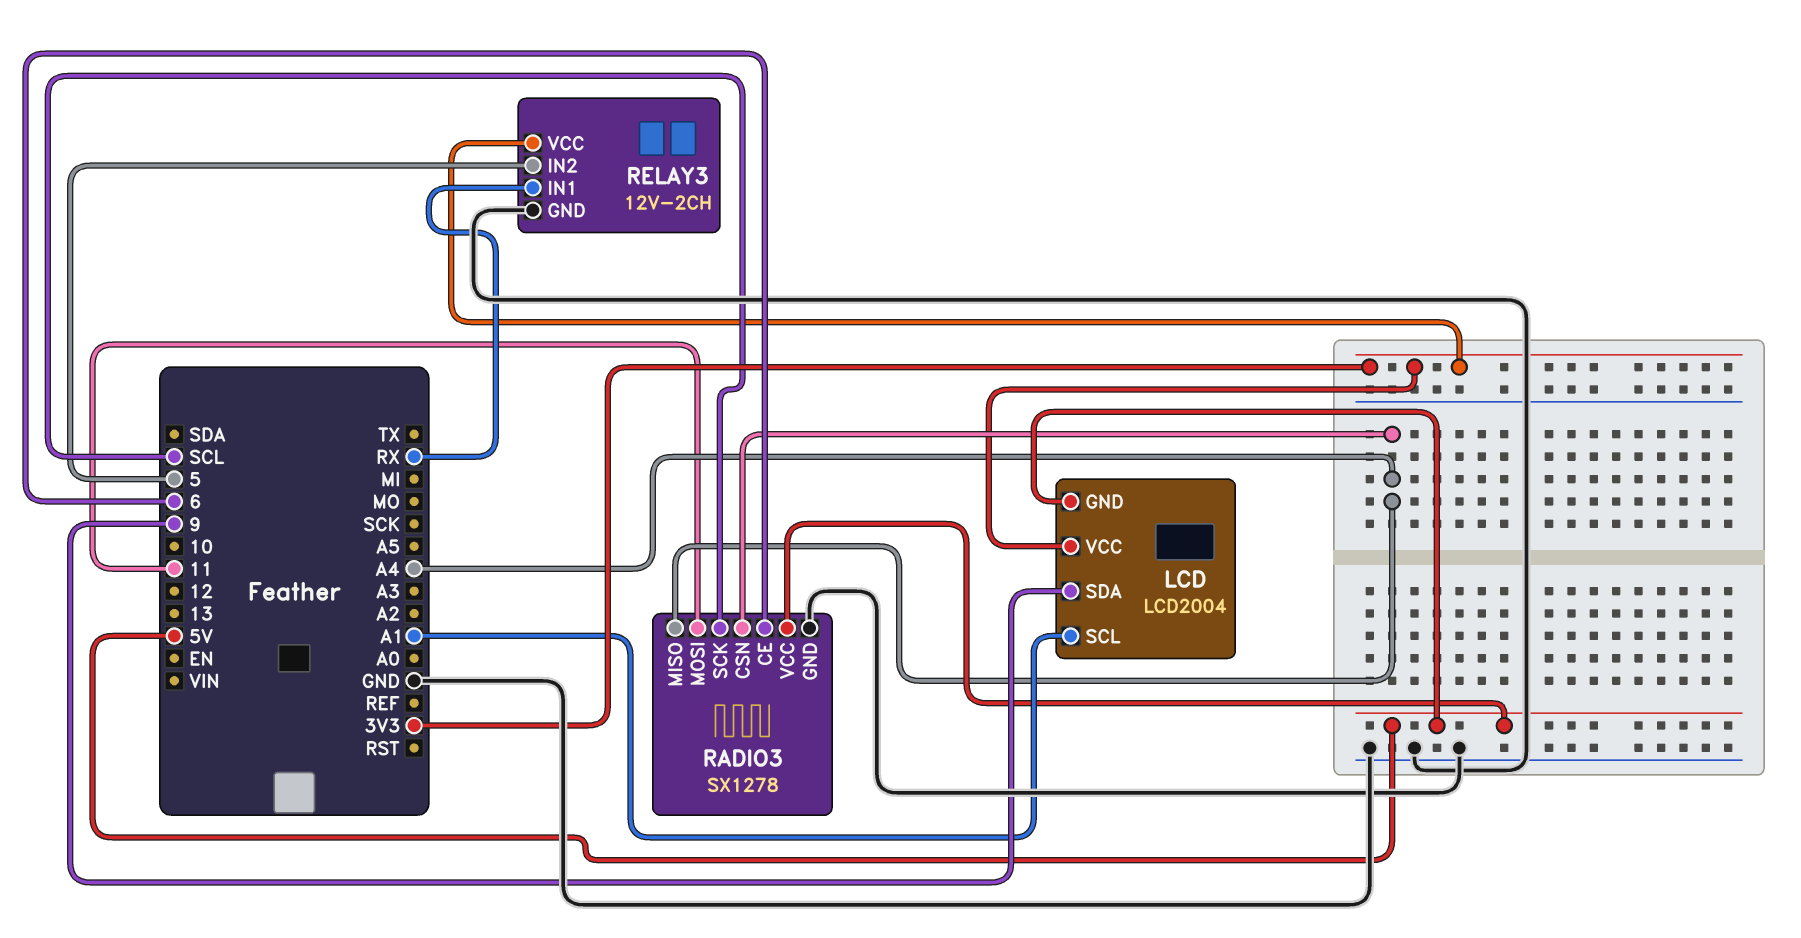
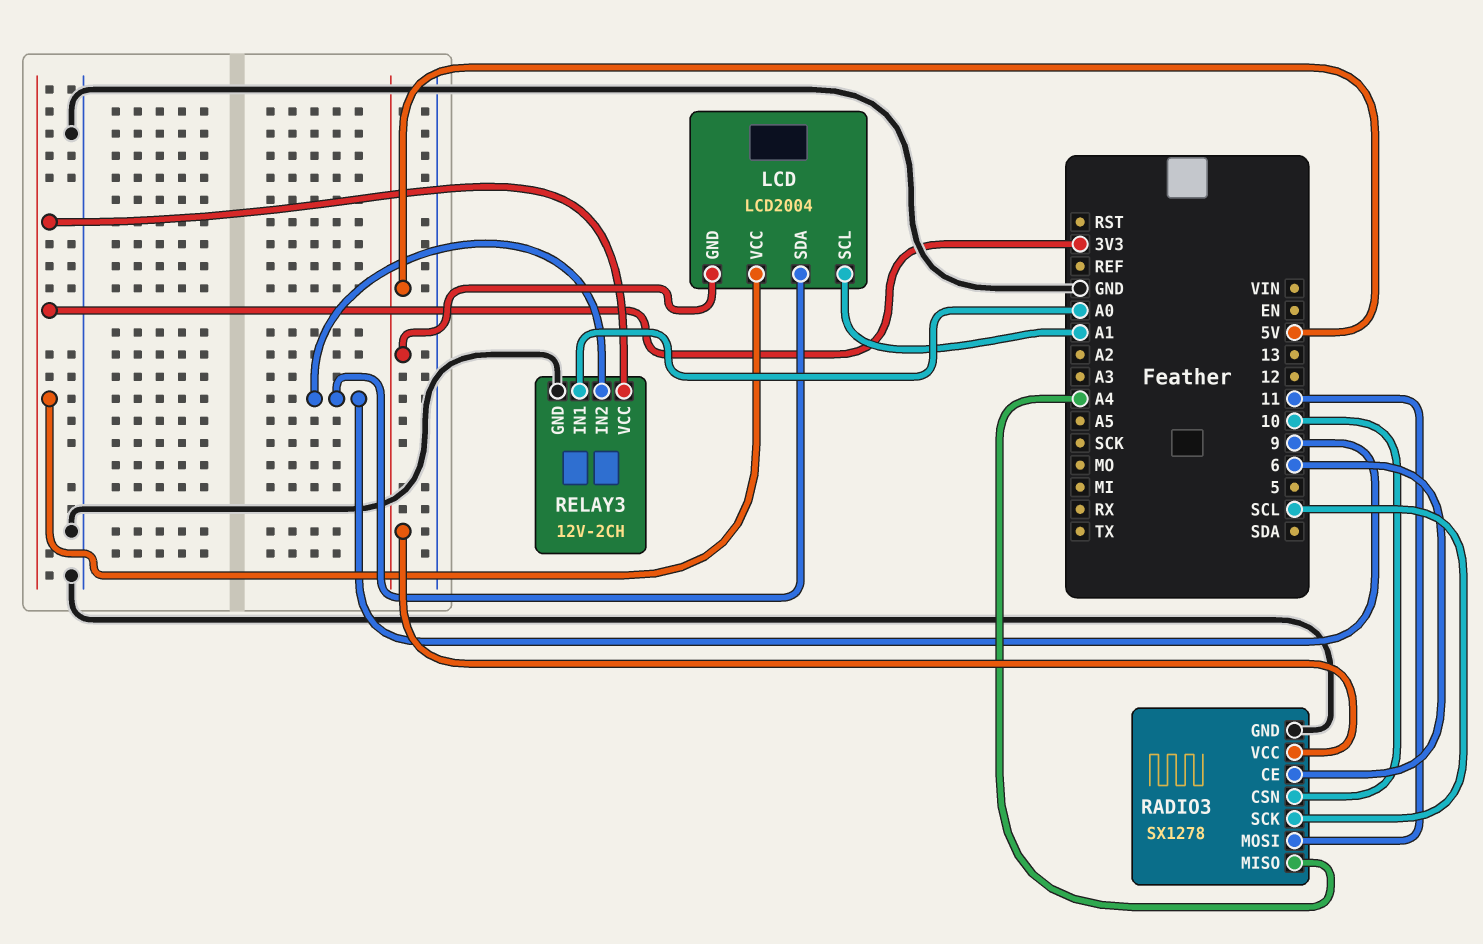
RADIO3 pin CSN: A4 -> 10
RELAY3 pin IN1: RX -> A0
RELAY3 pin IN2: 5 -> 9

